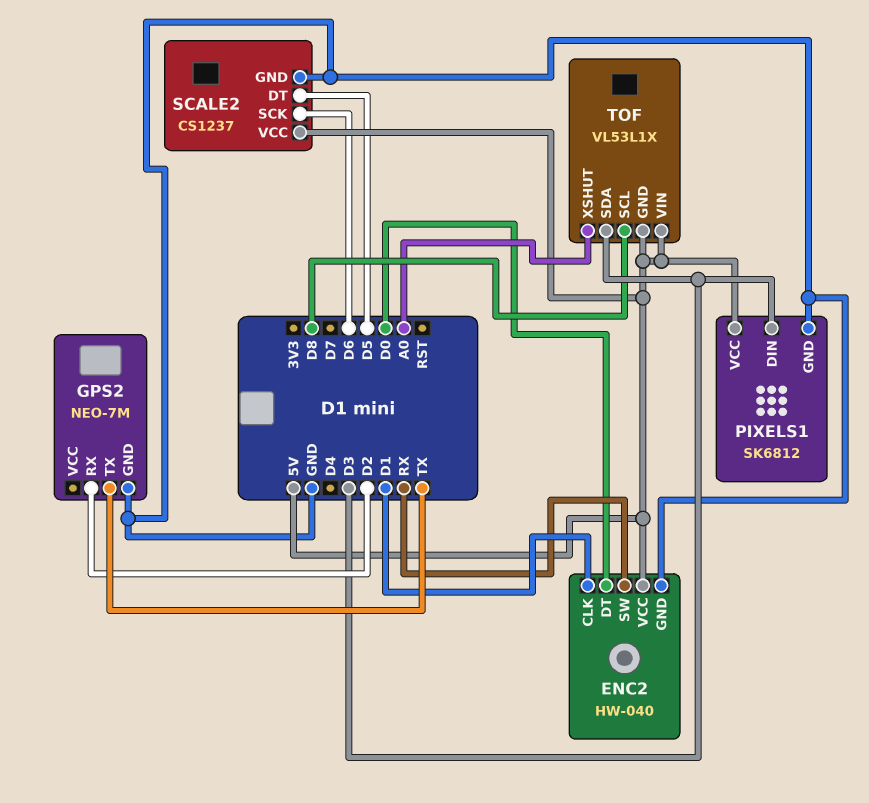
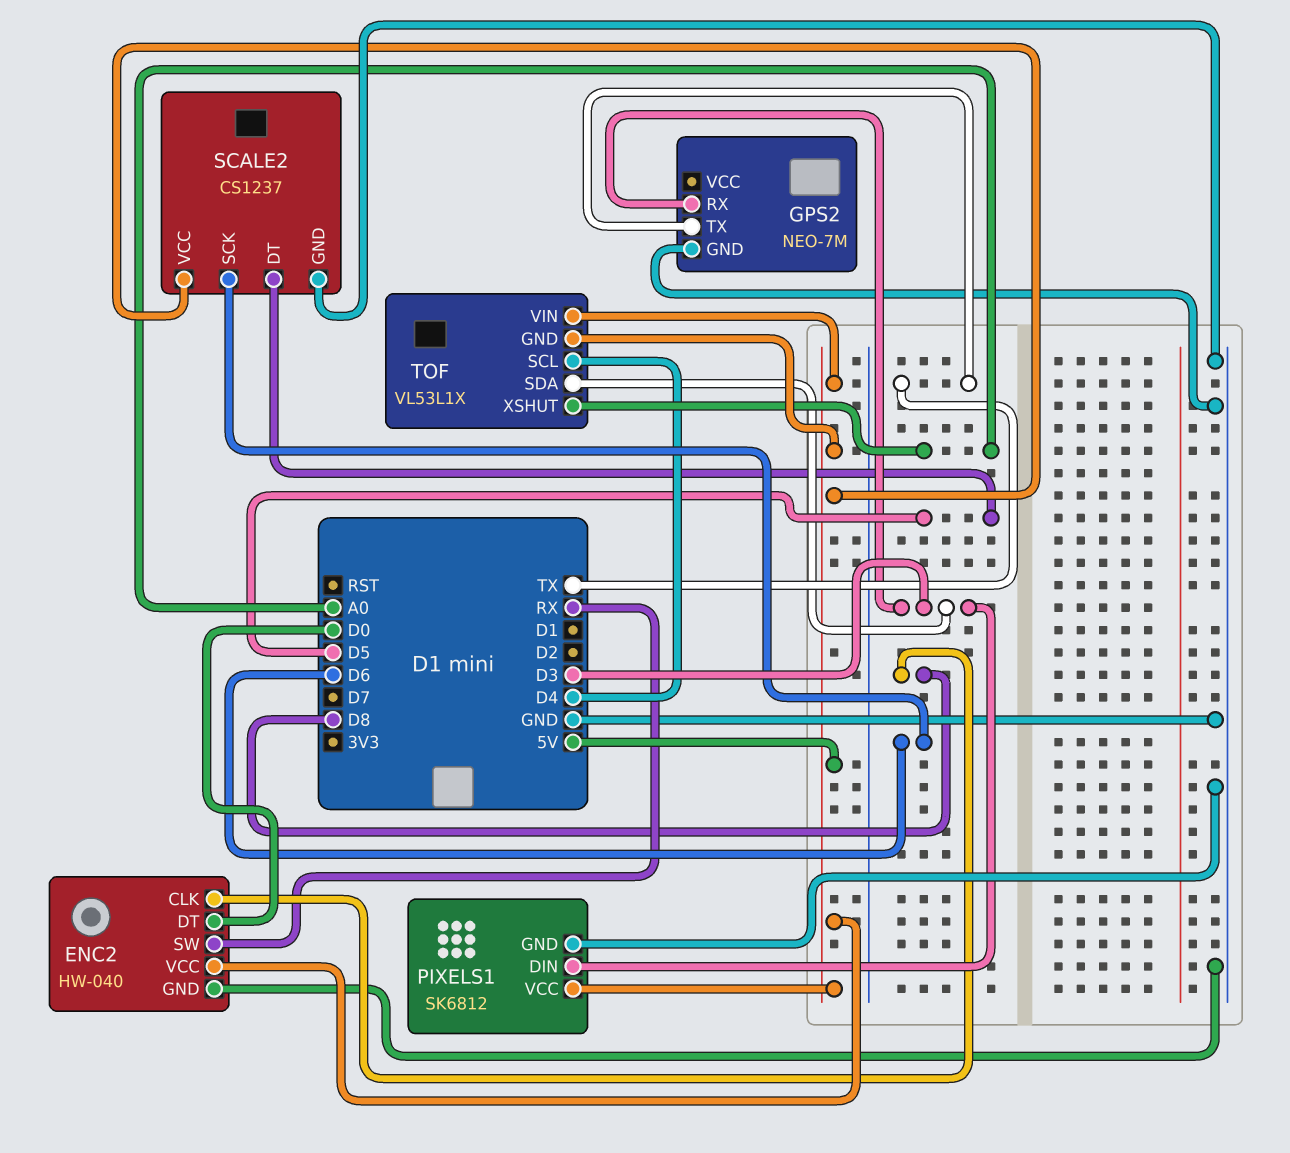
ENC2 pin CLK: D1 -> D8
GPS2 pin RX: D2 -> D3
TOF pin SCL: D8 -> D4

